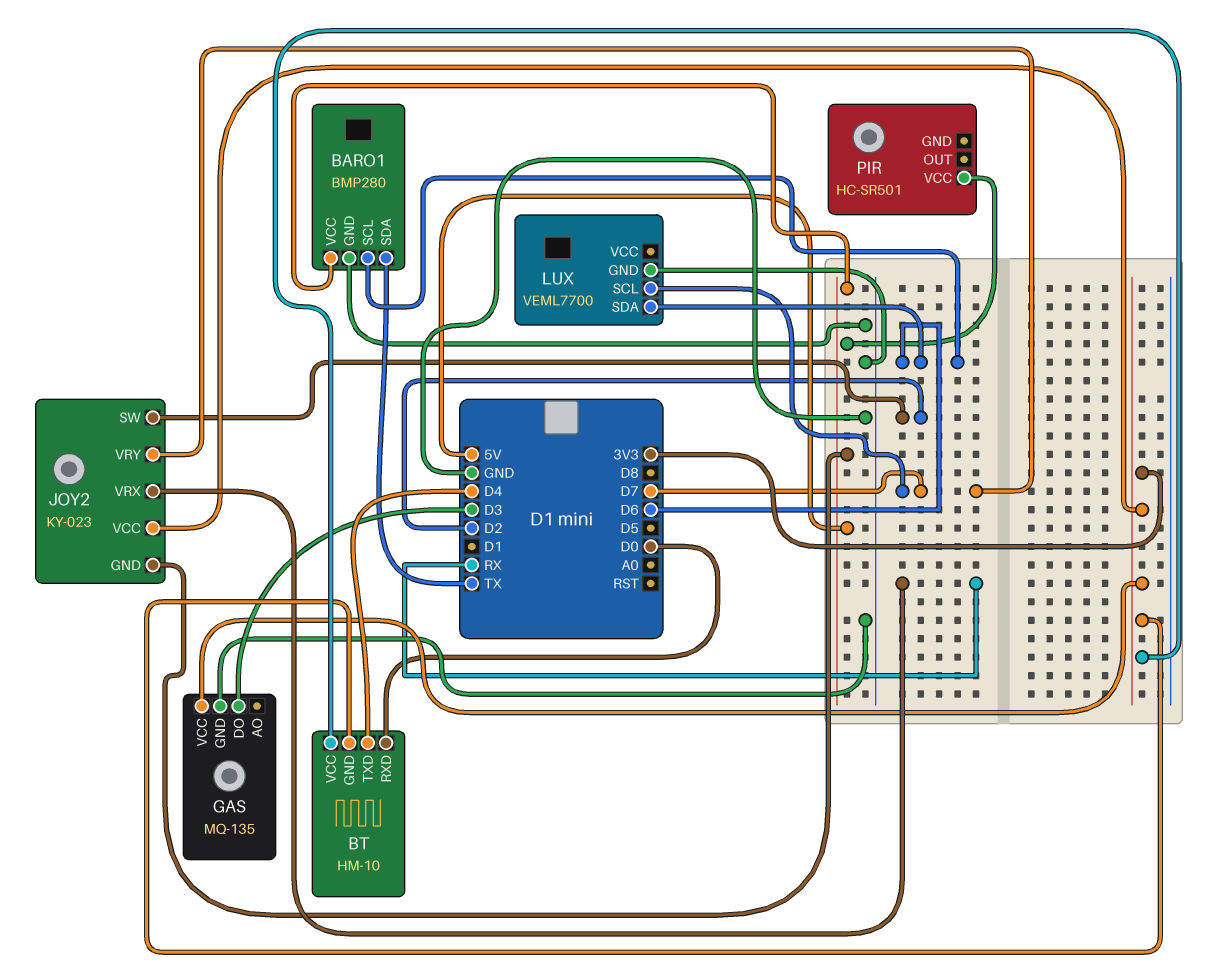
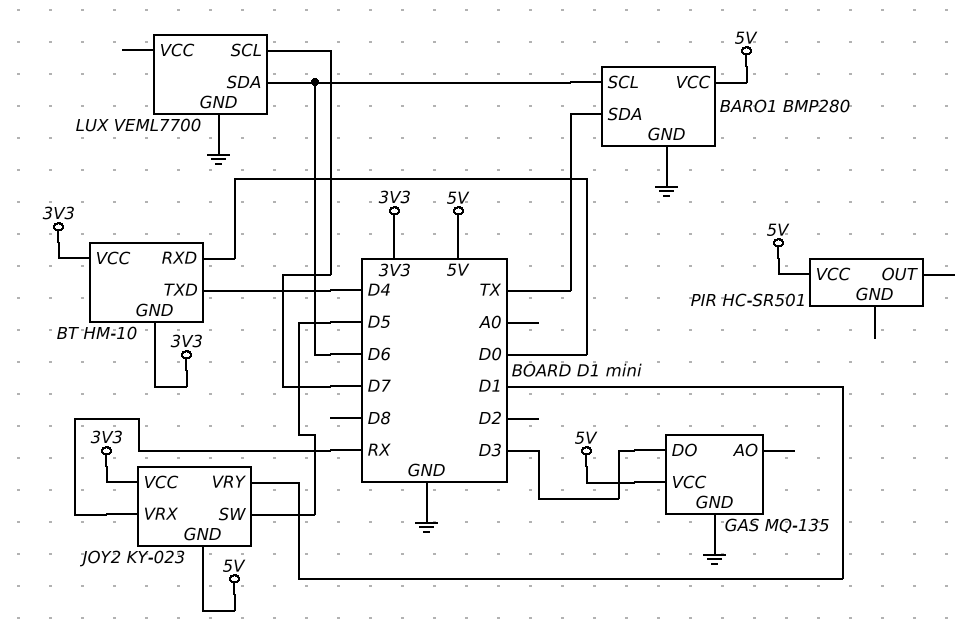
GAS pin VCC: 3V3 -> 5V
JOY2 pin SW: D2 -> D5
JOY2 pin VRY: D7 -> D1

